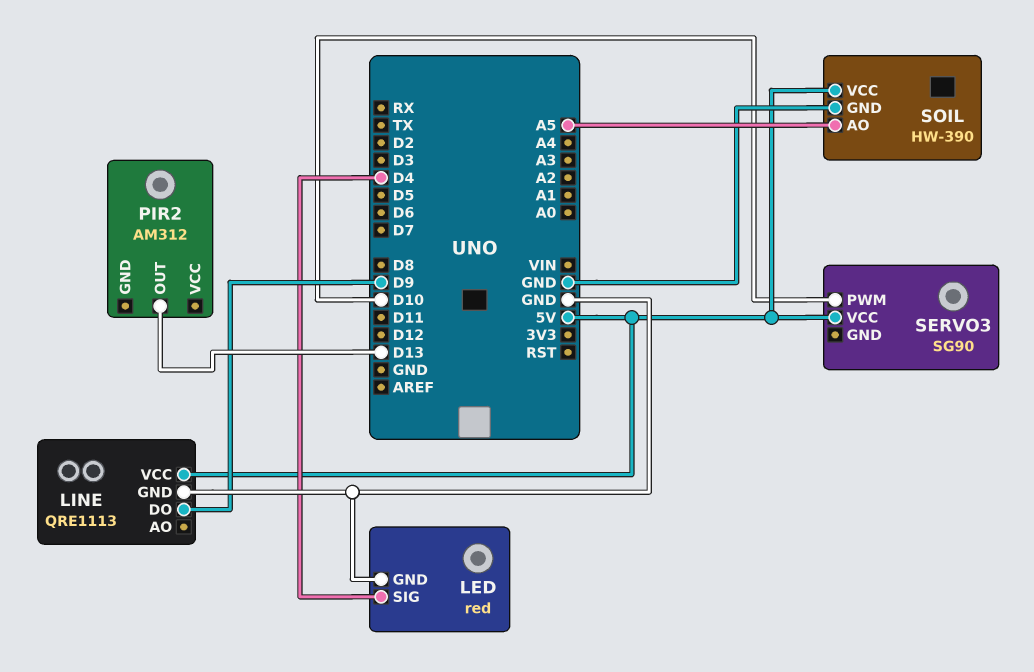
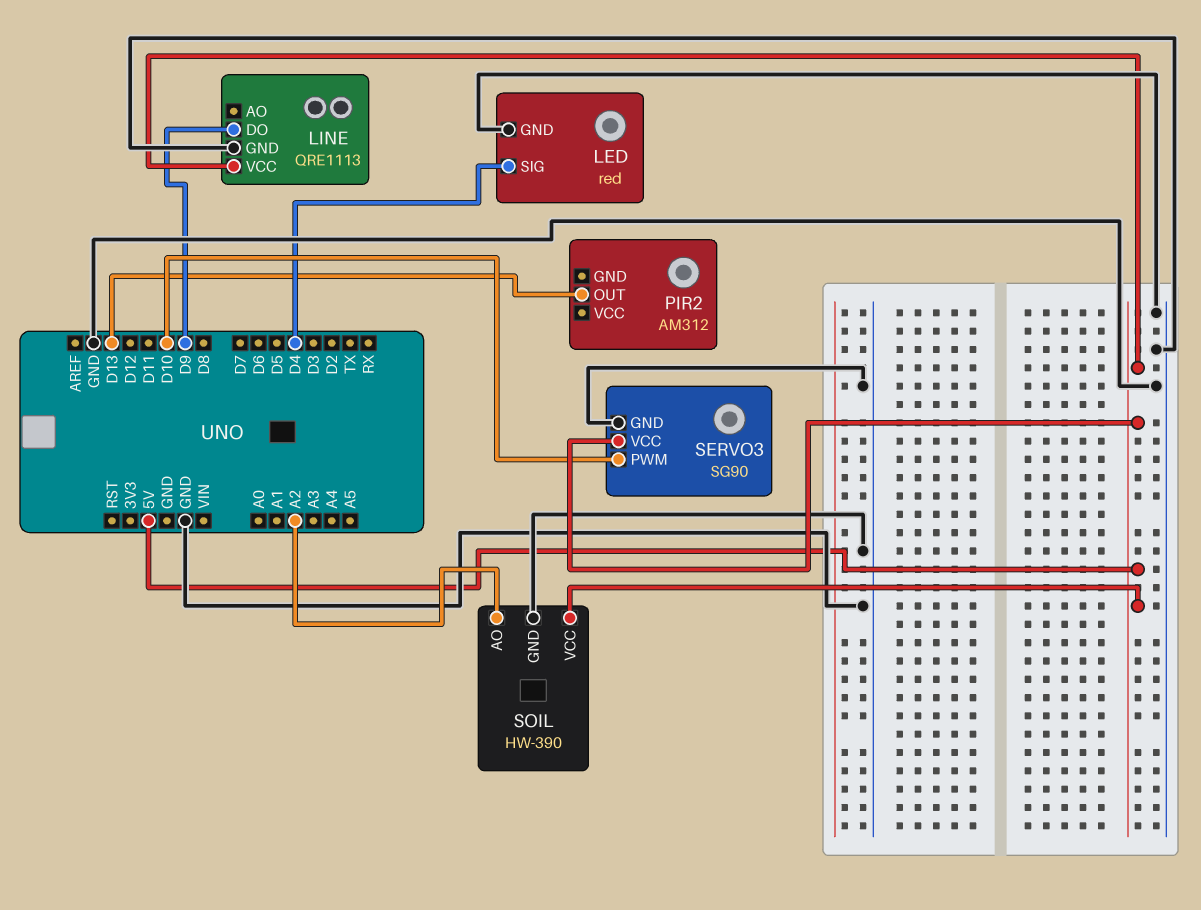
SERVO3 pin GND: none -> GND
SOIL pin AO: A5 -> A2

